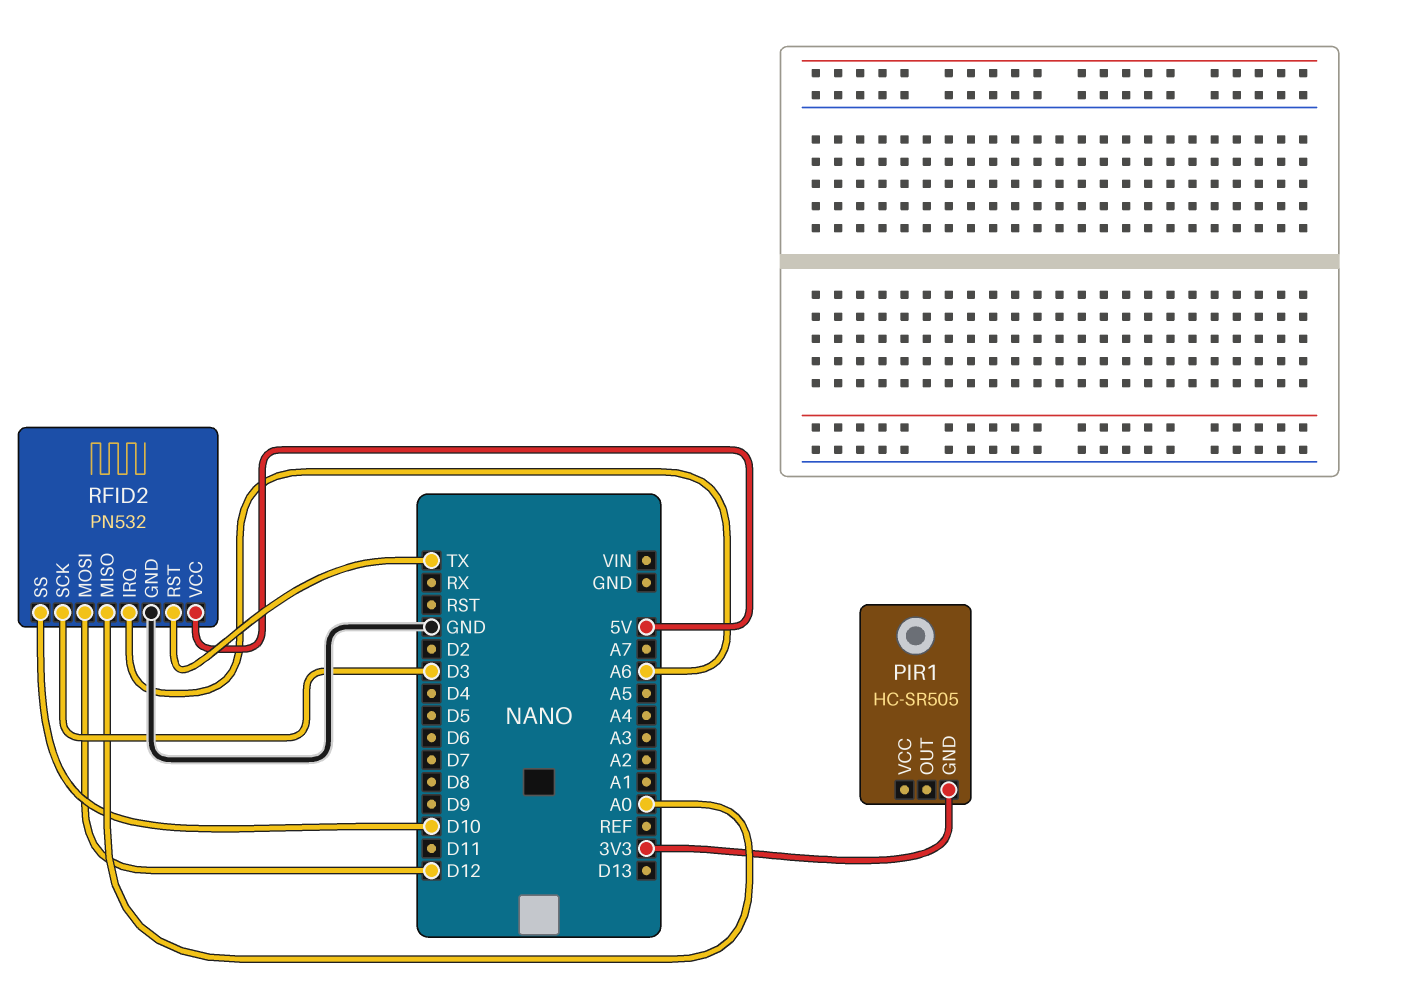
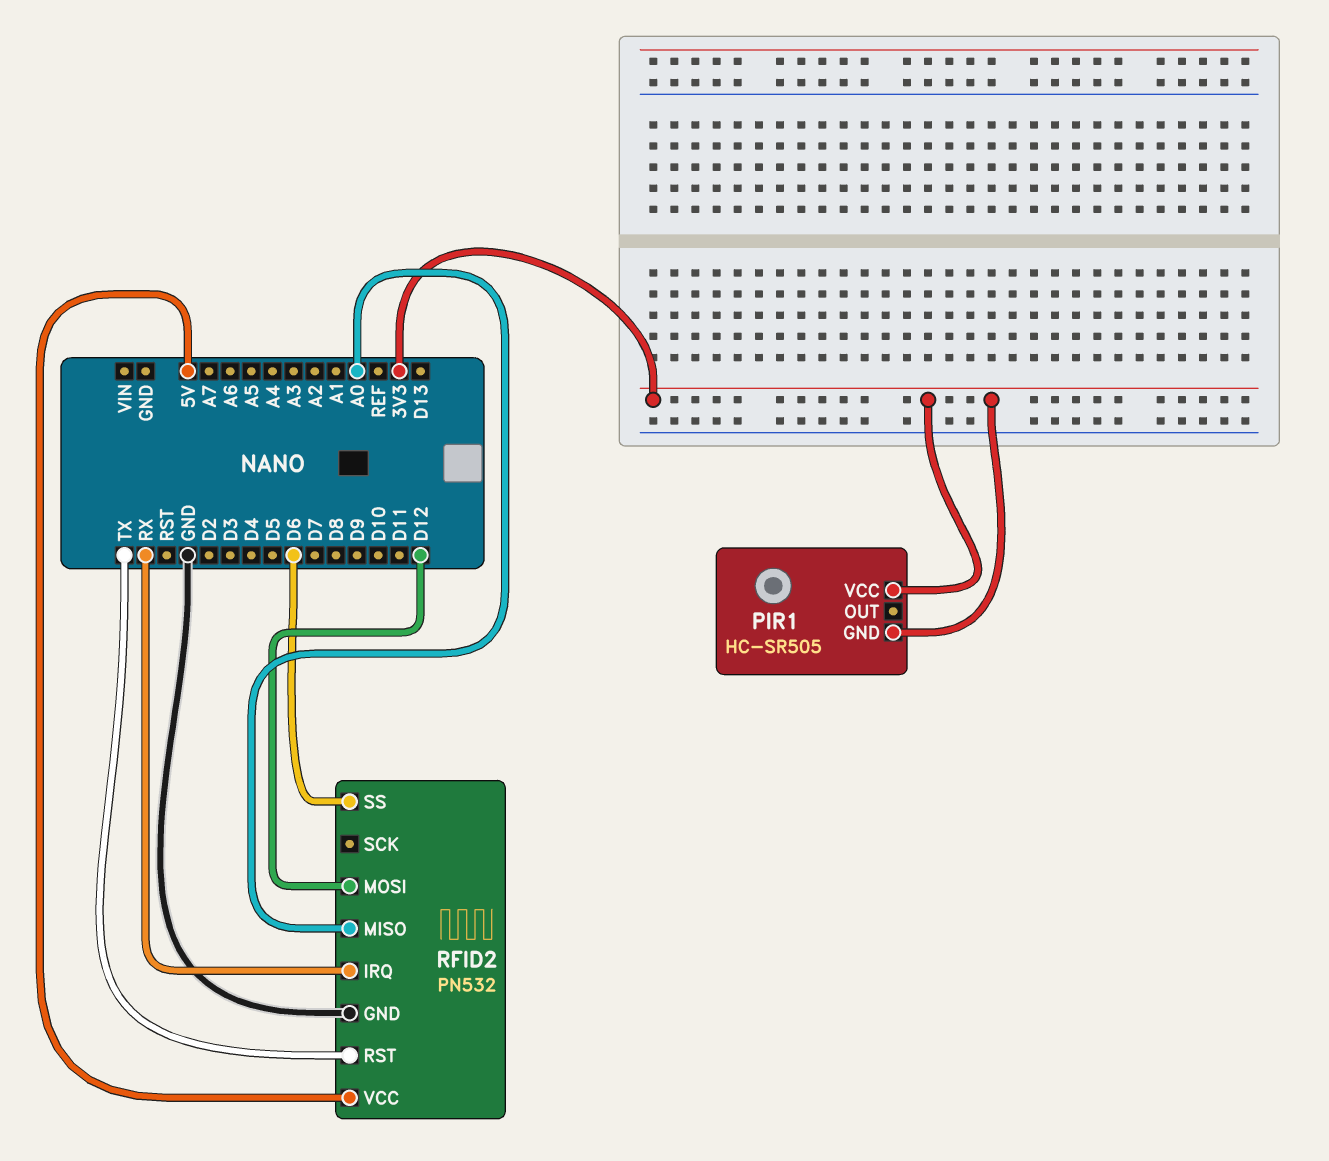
PIR1 pin VCC: none -> 3V3
RFID2 pin IRQ: A6 -> RX
RFID2 pin SCK: D3 -> none
RFID2 pin SS: D10 -> D6

